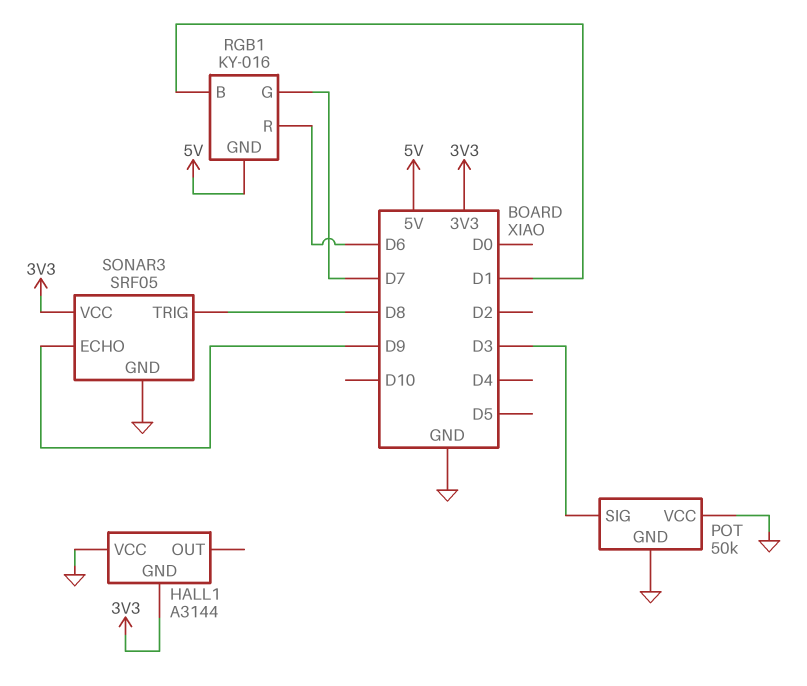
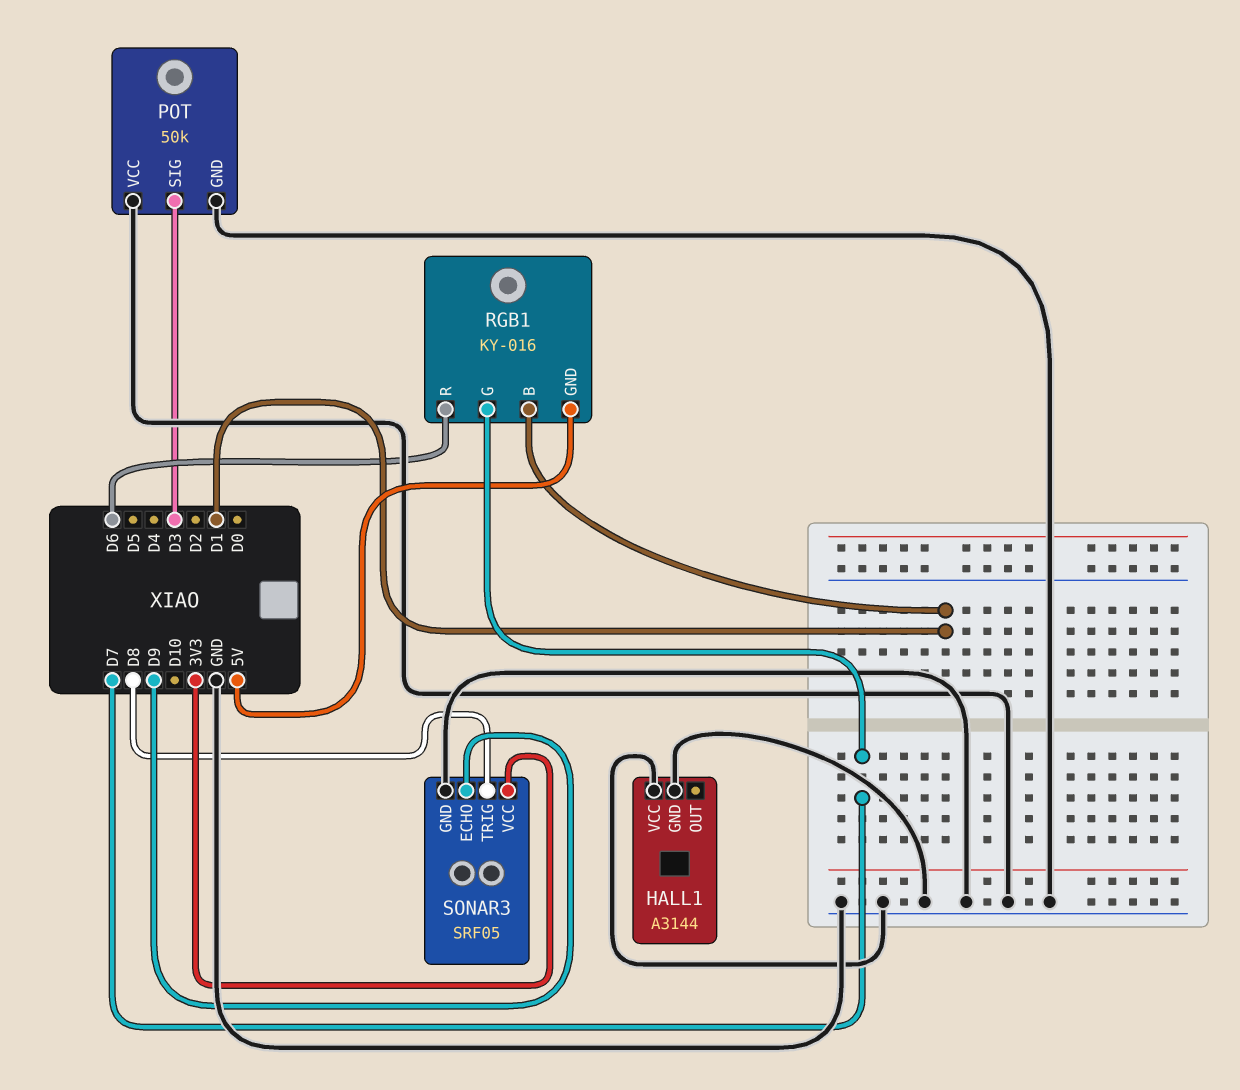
HALL1 pin GND: 3V3 -> GND

